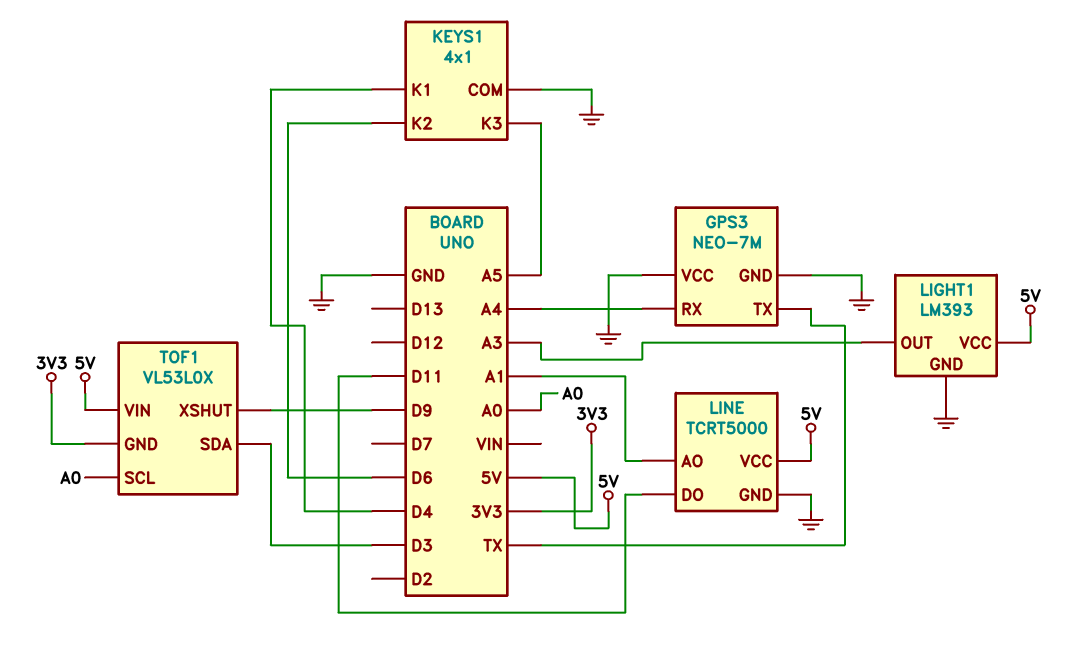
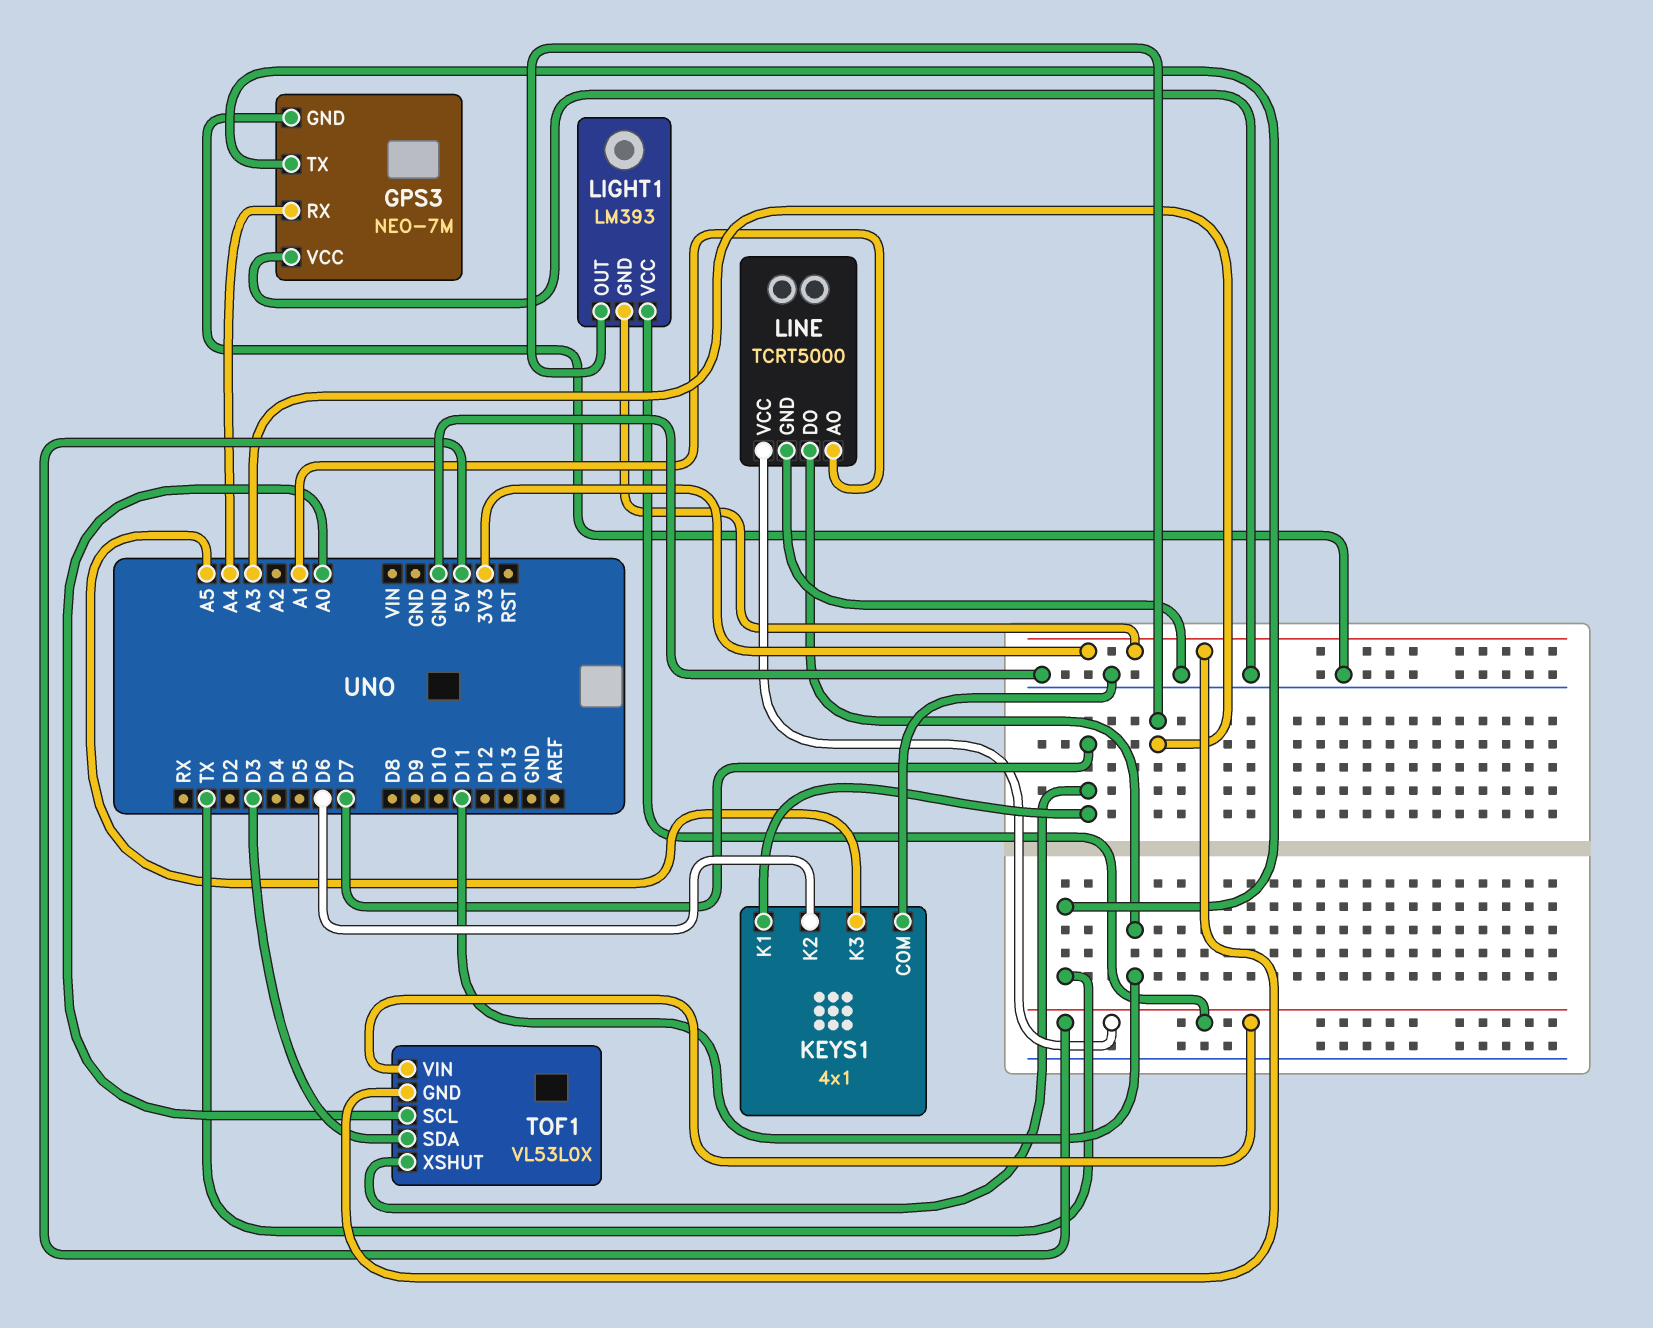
KEYS1 pin K1: D4 -> D7
LIGHT1 pin GND: GND -> 3V3
TOF1 pin XSHUT: D9 -> D7

